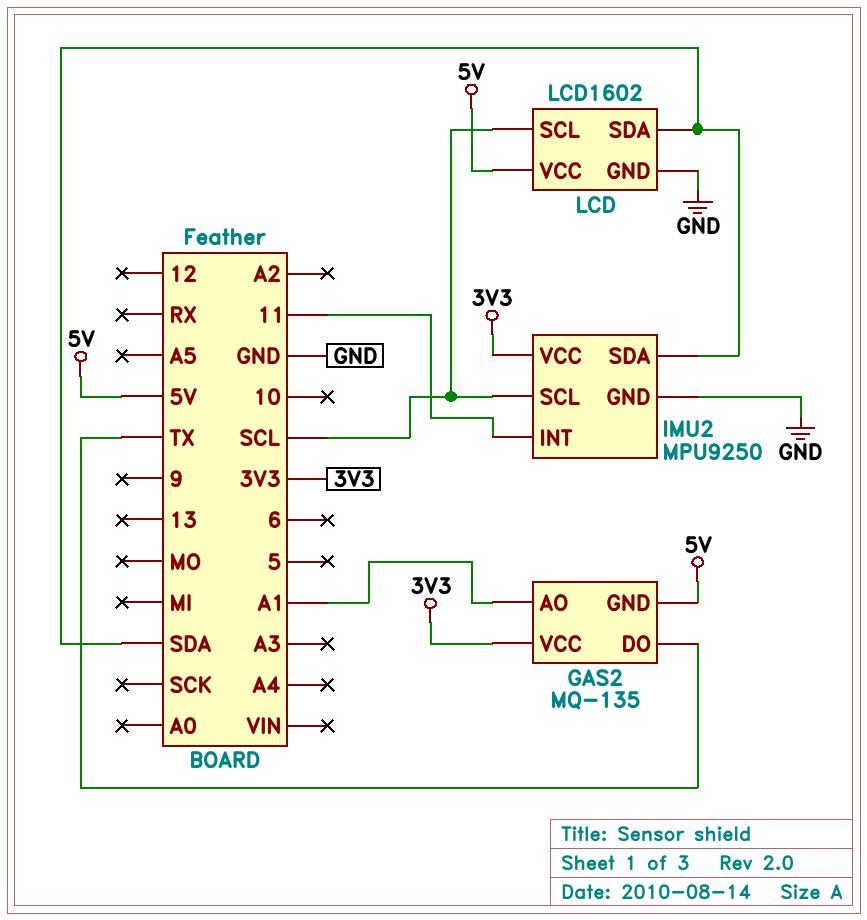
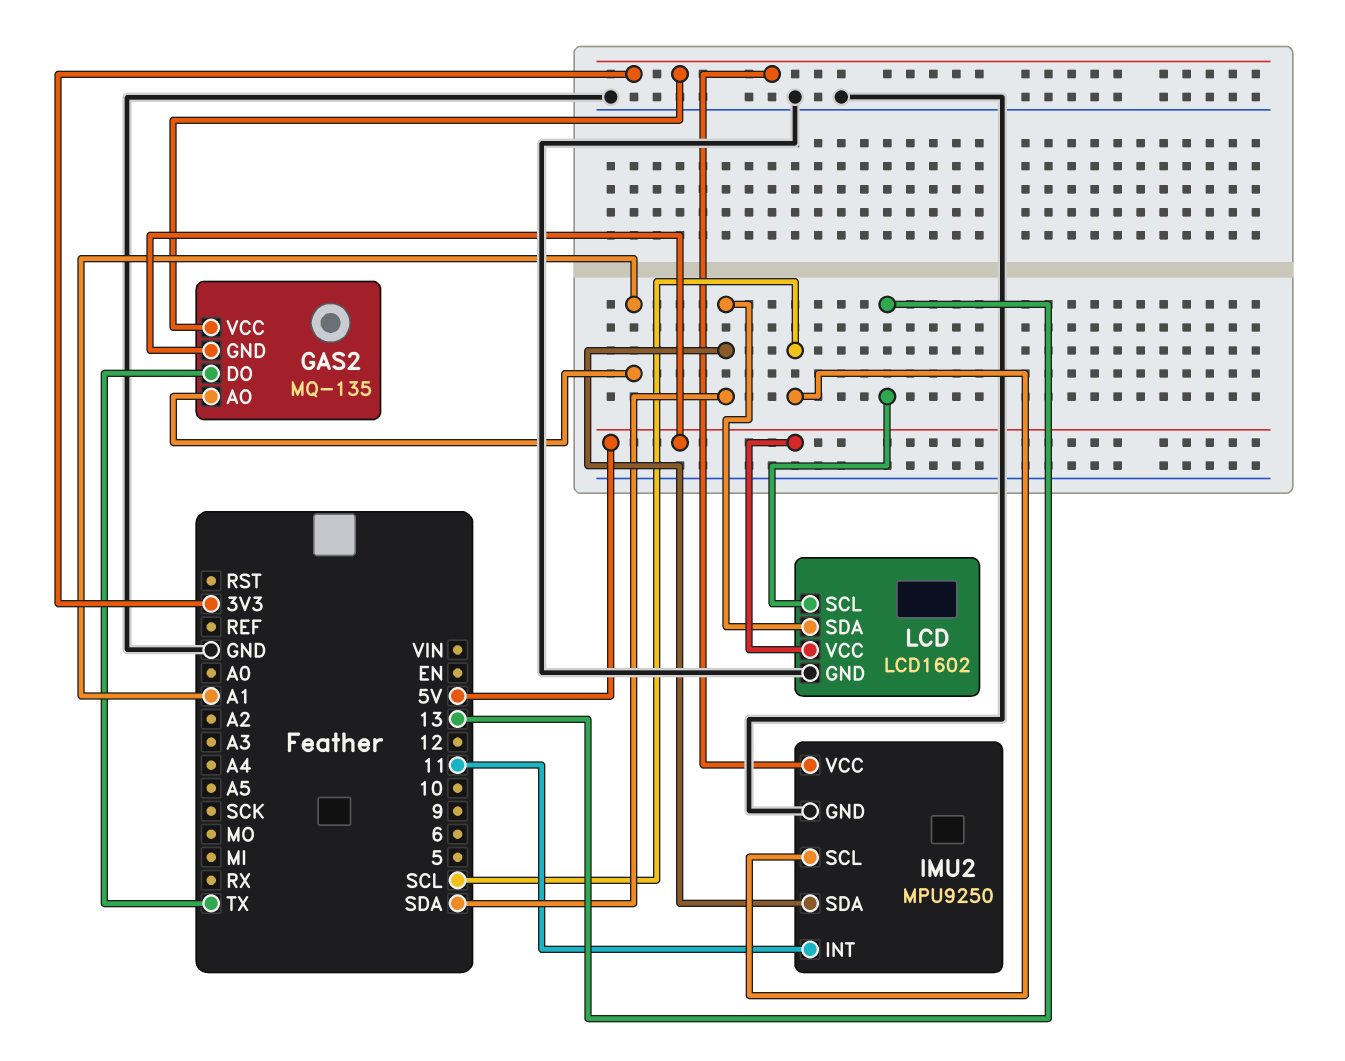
LCD pin SCL: SCL -> 13

